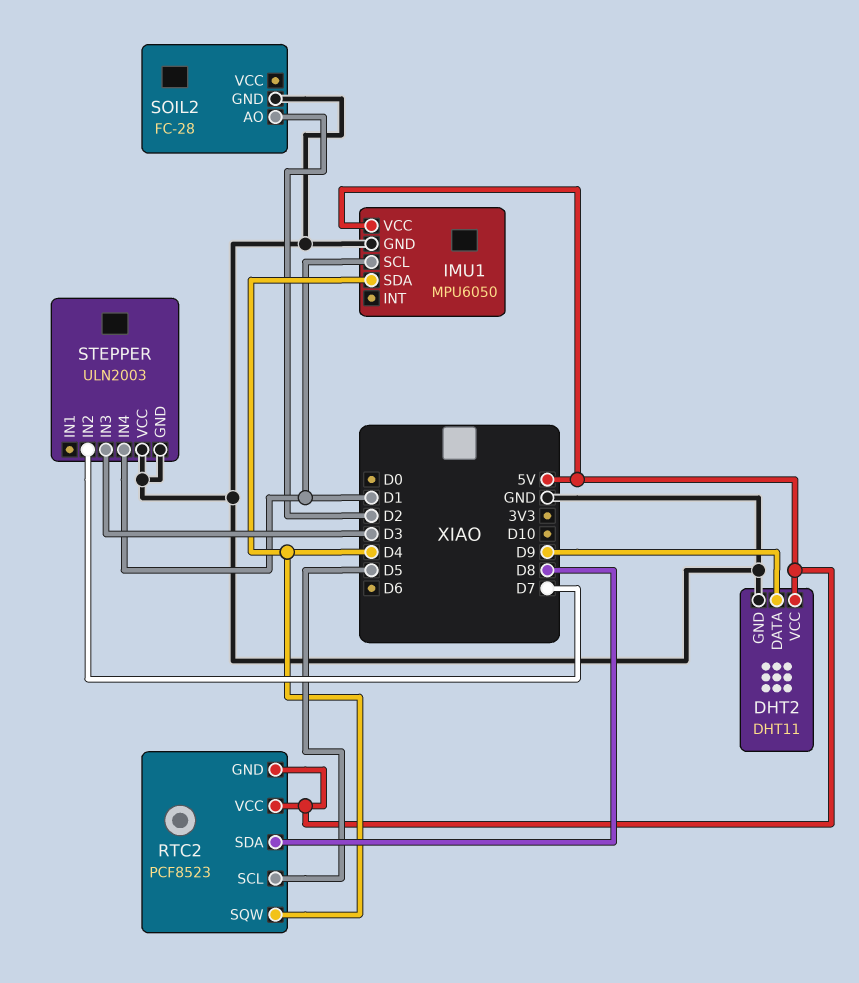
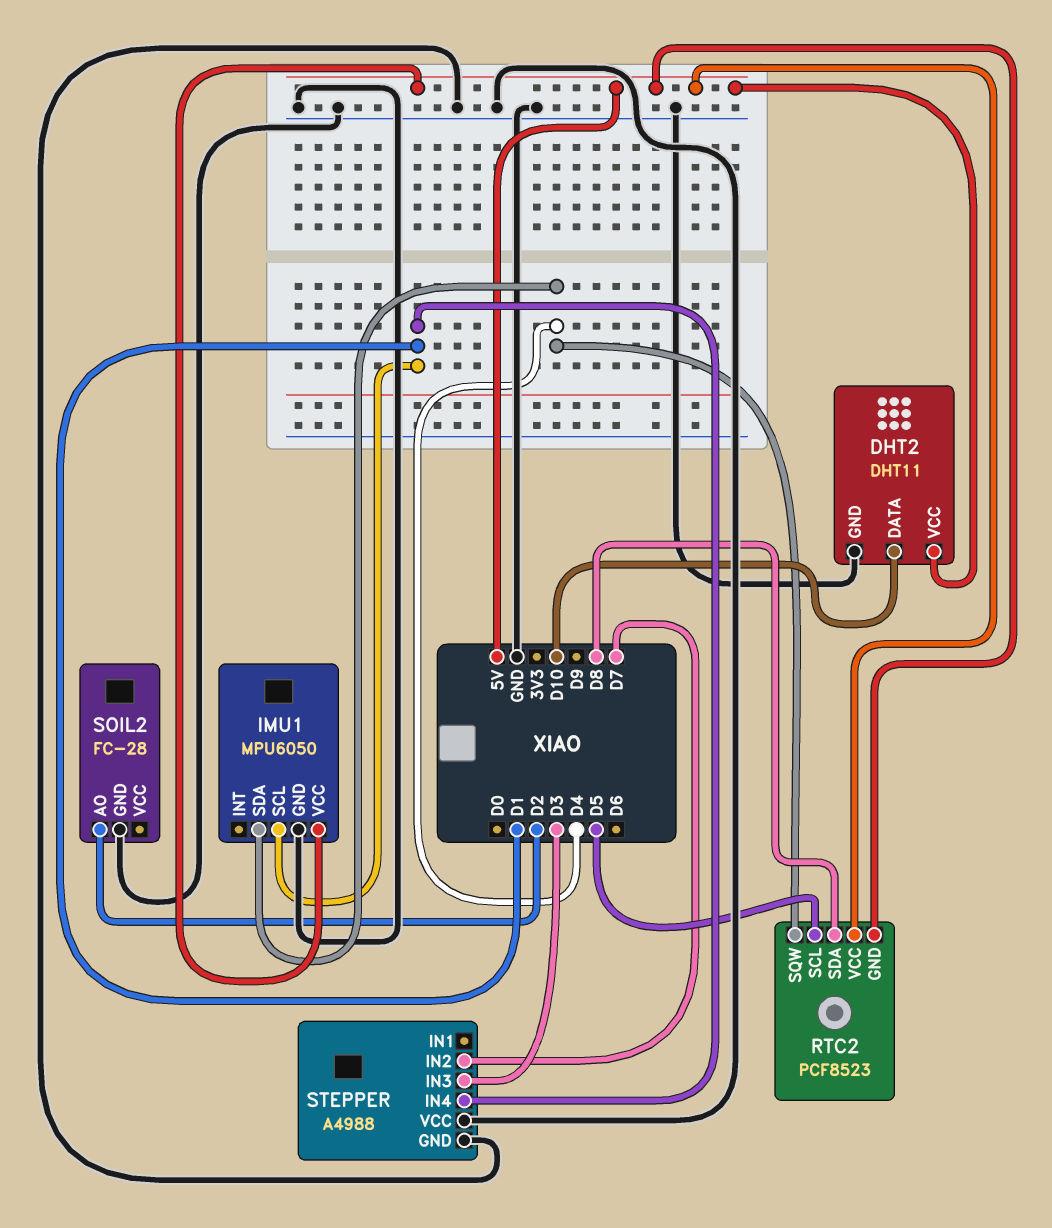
DHT2 pin DATA: D9 -> D10
STEPPER: ULN2003 -> A4988

